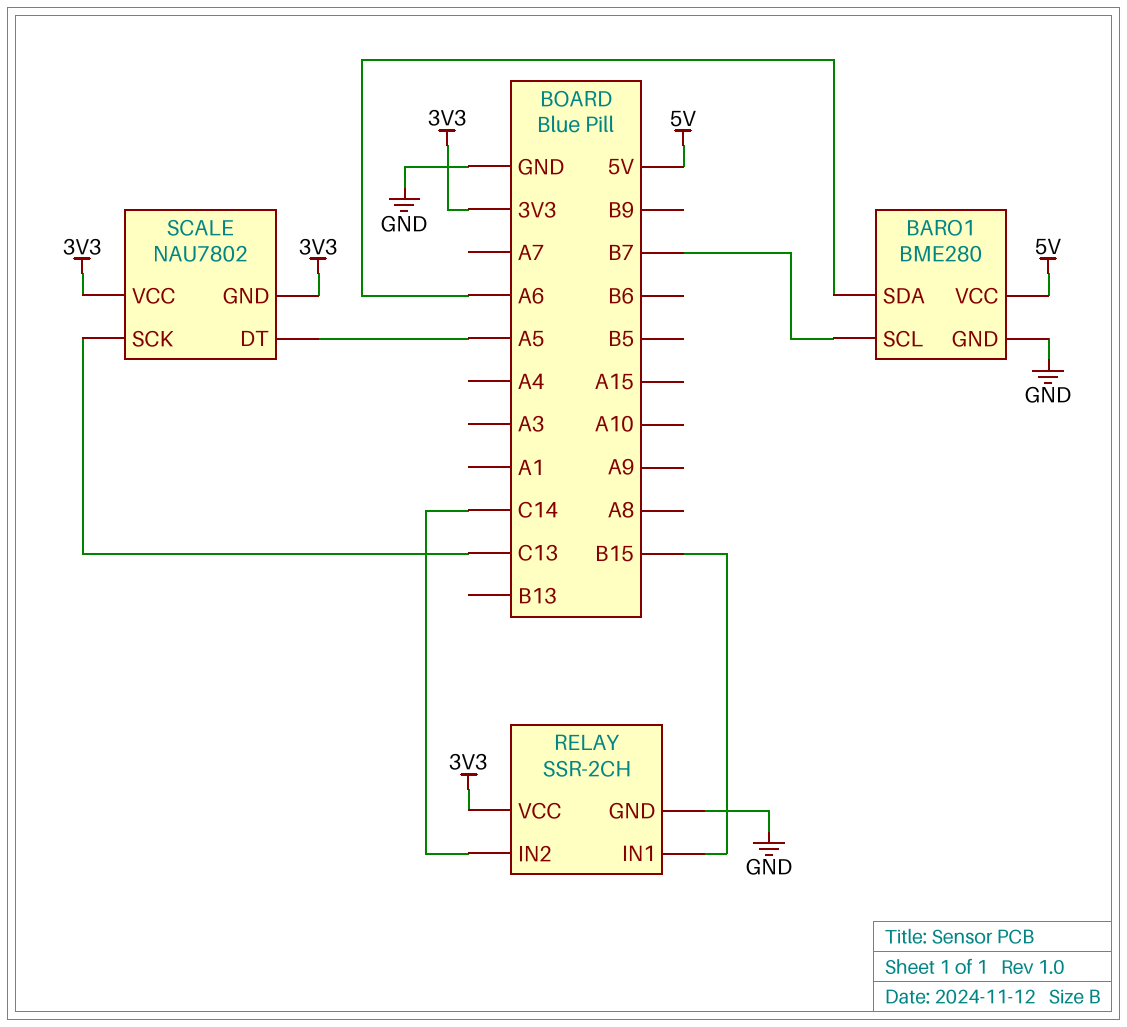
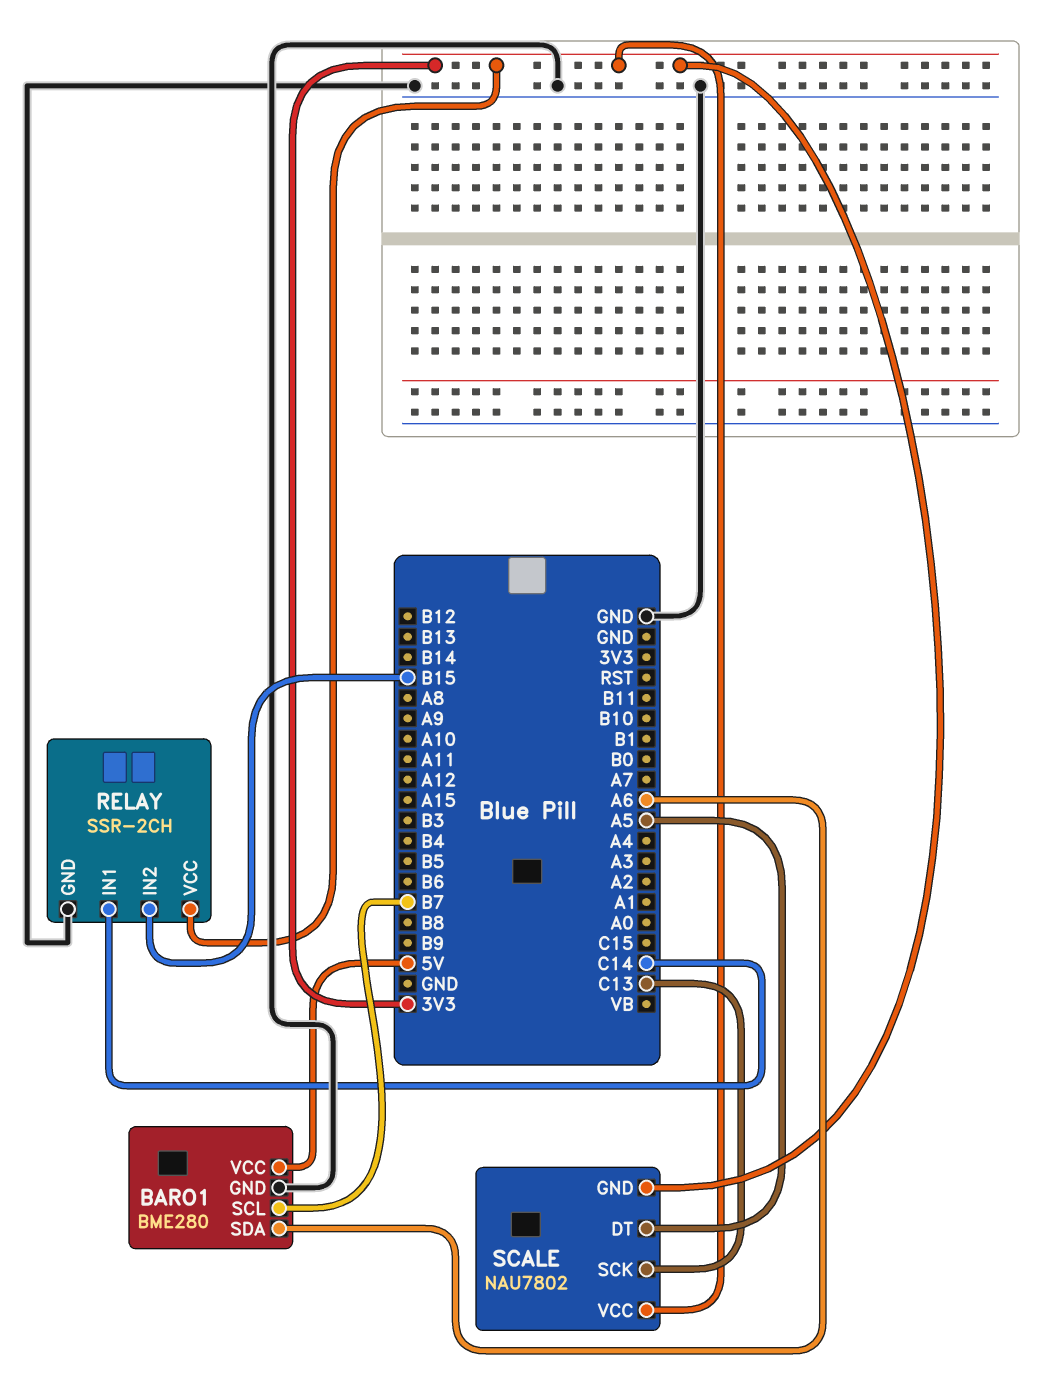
RELAY pin IN1: B15 -> C14
RELAY pin IN2: C14 -> B15

